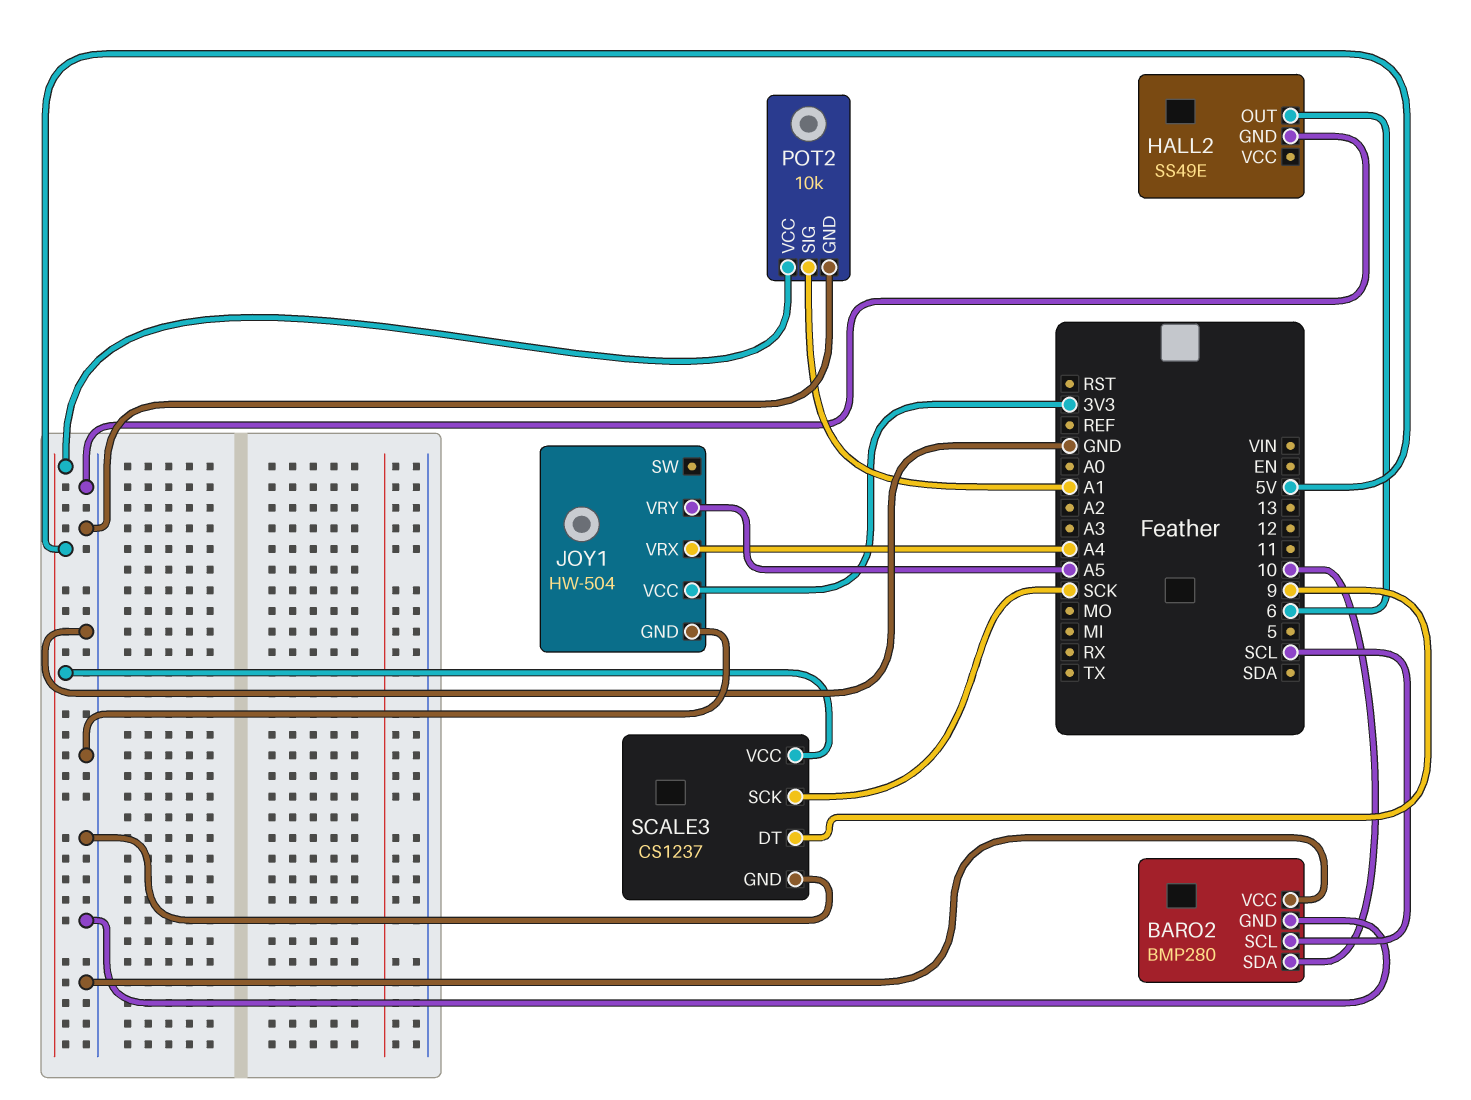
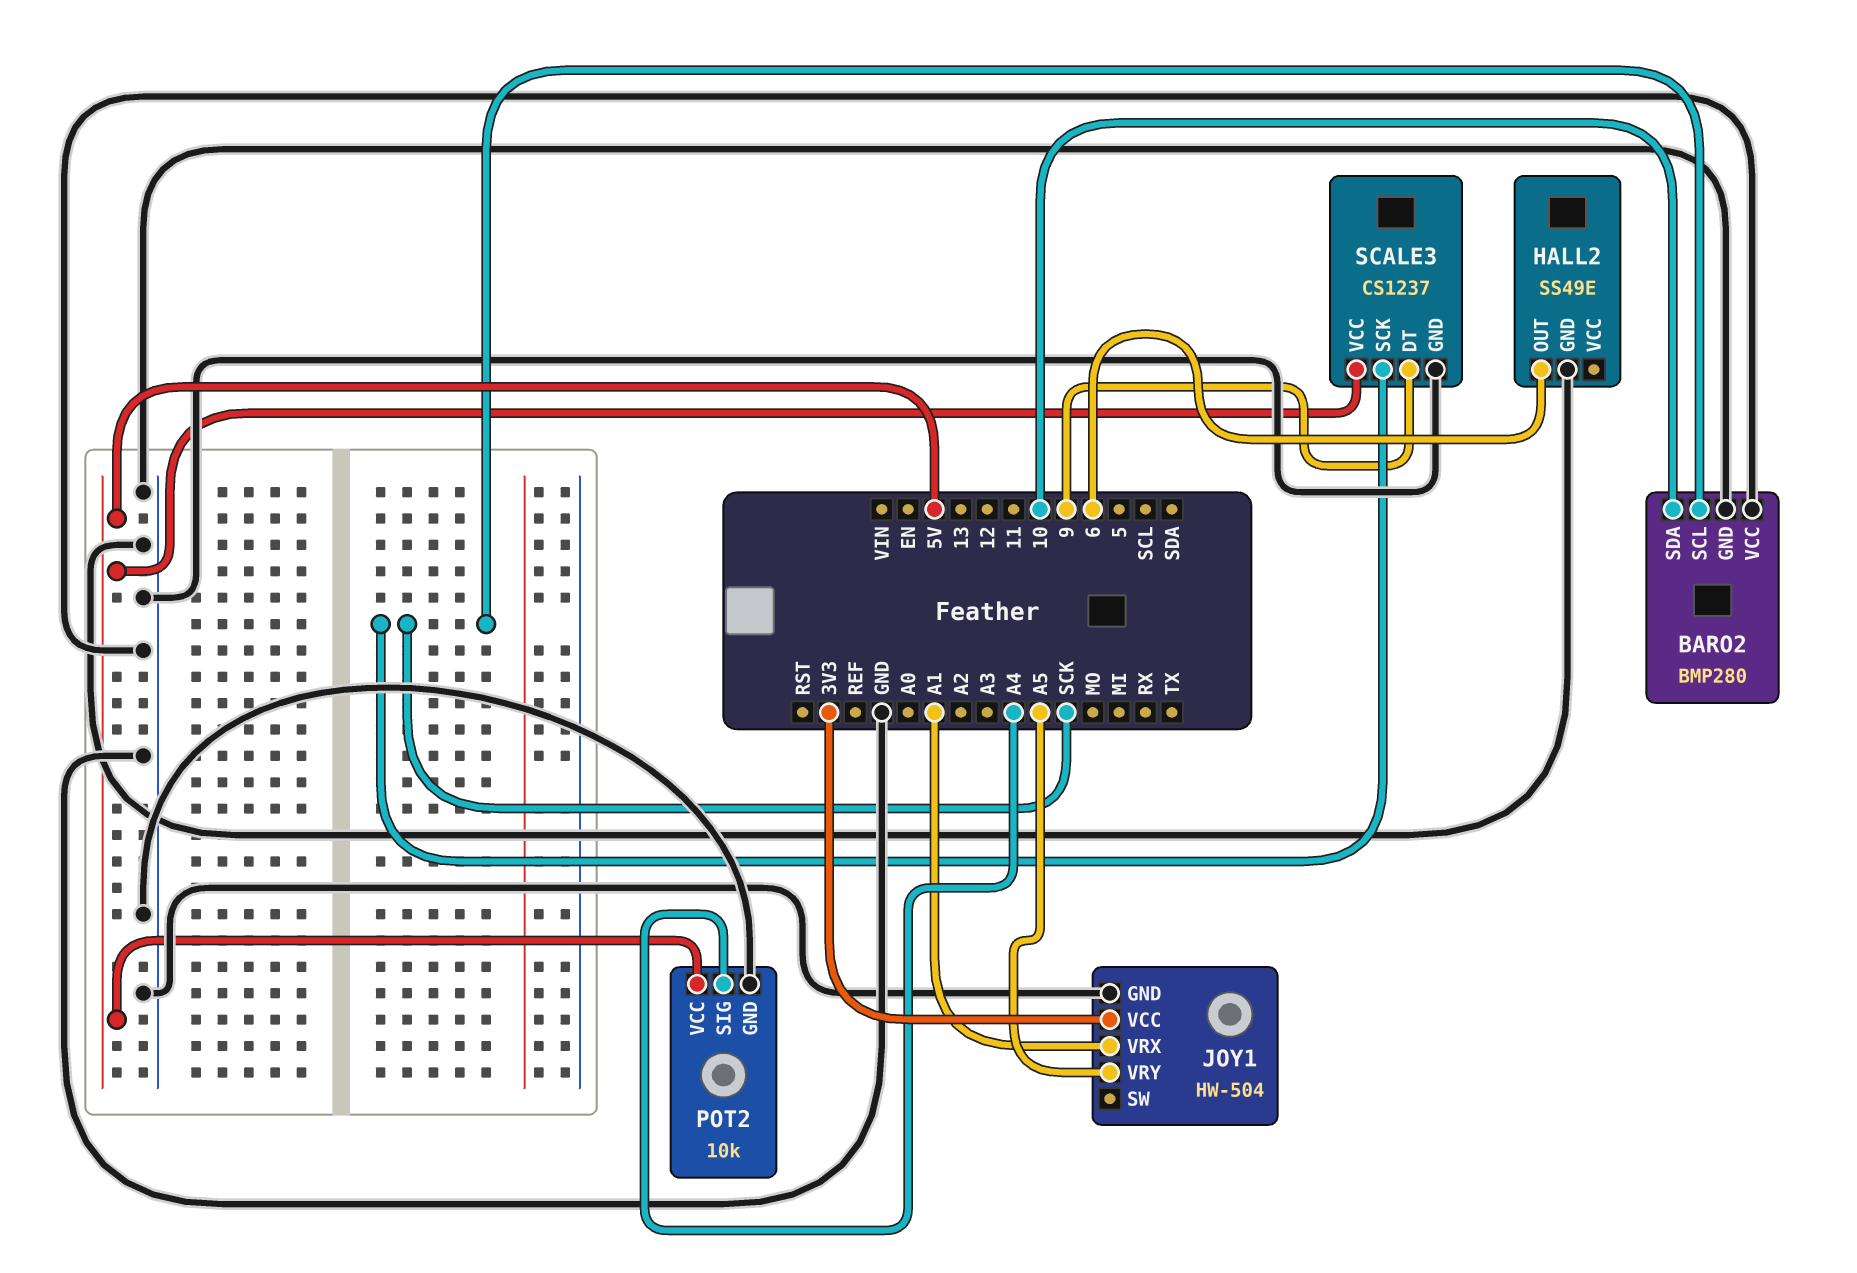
BARO2 pin SCL: SCL -> SCK
JOY1 pin VRX: A4 -> A1
POT2 pin SIG: A1 -> A4

